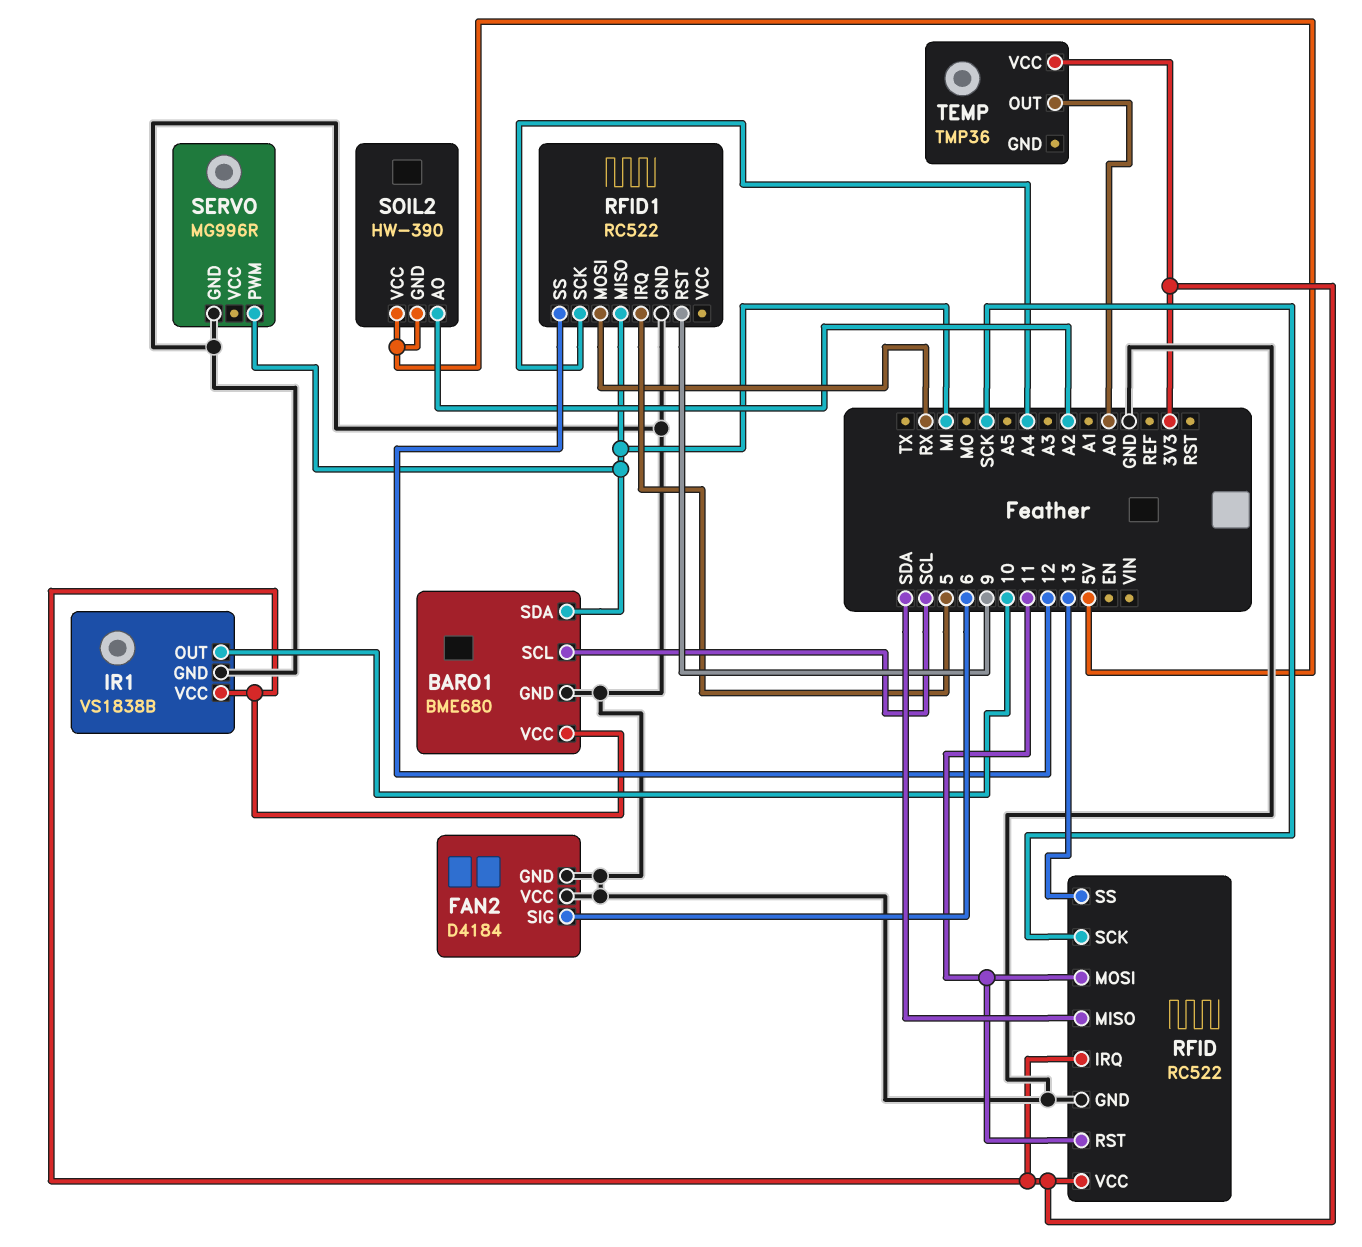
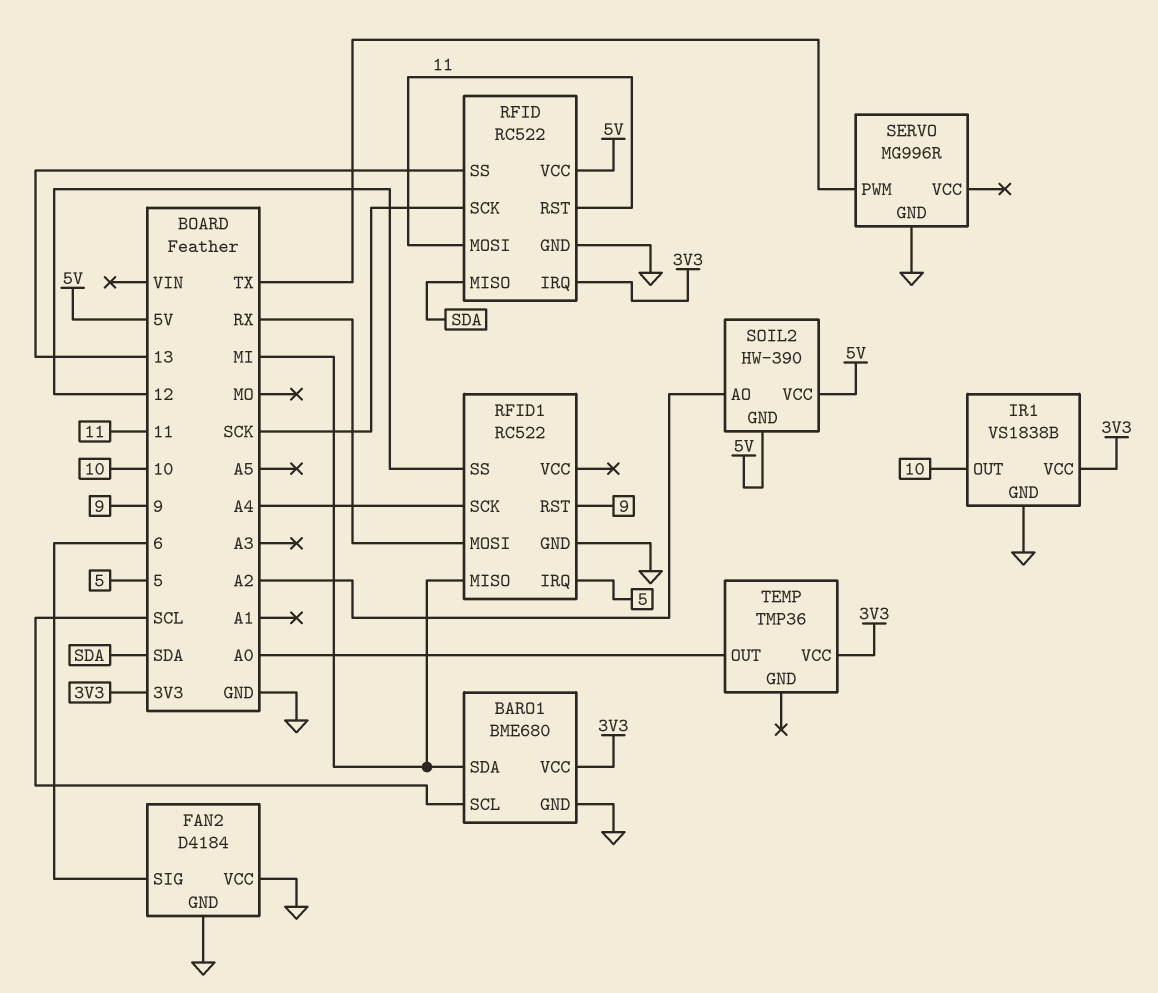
RFID pin VCC: 3V3 -> 5V
SERVO pin PWM: MI -> TX

